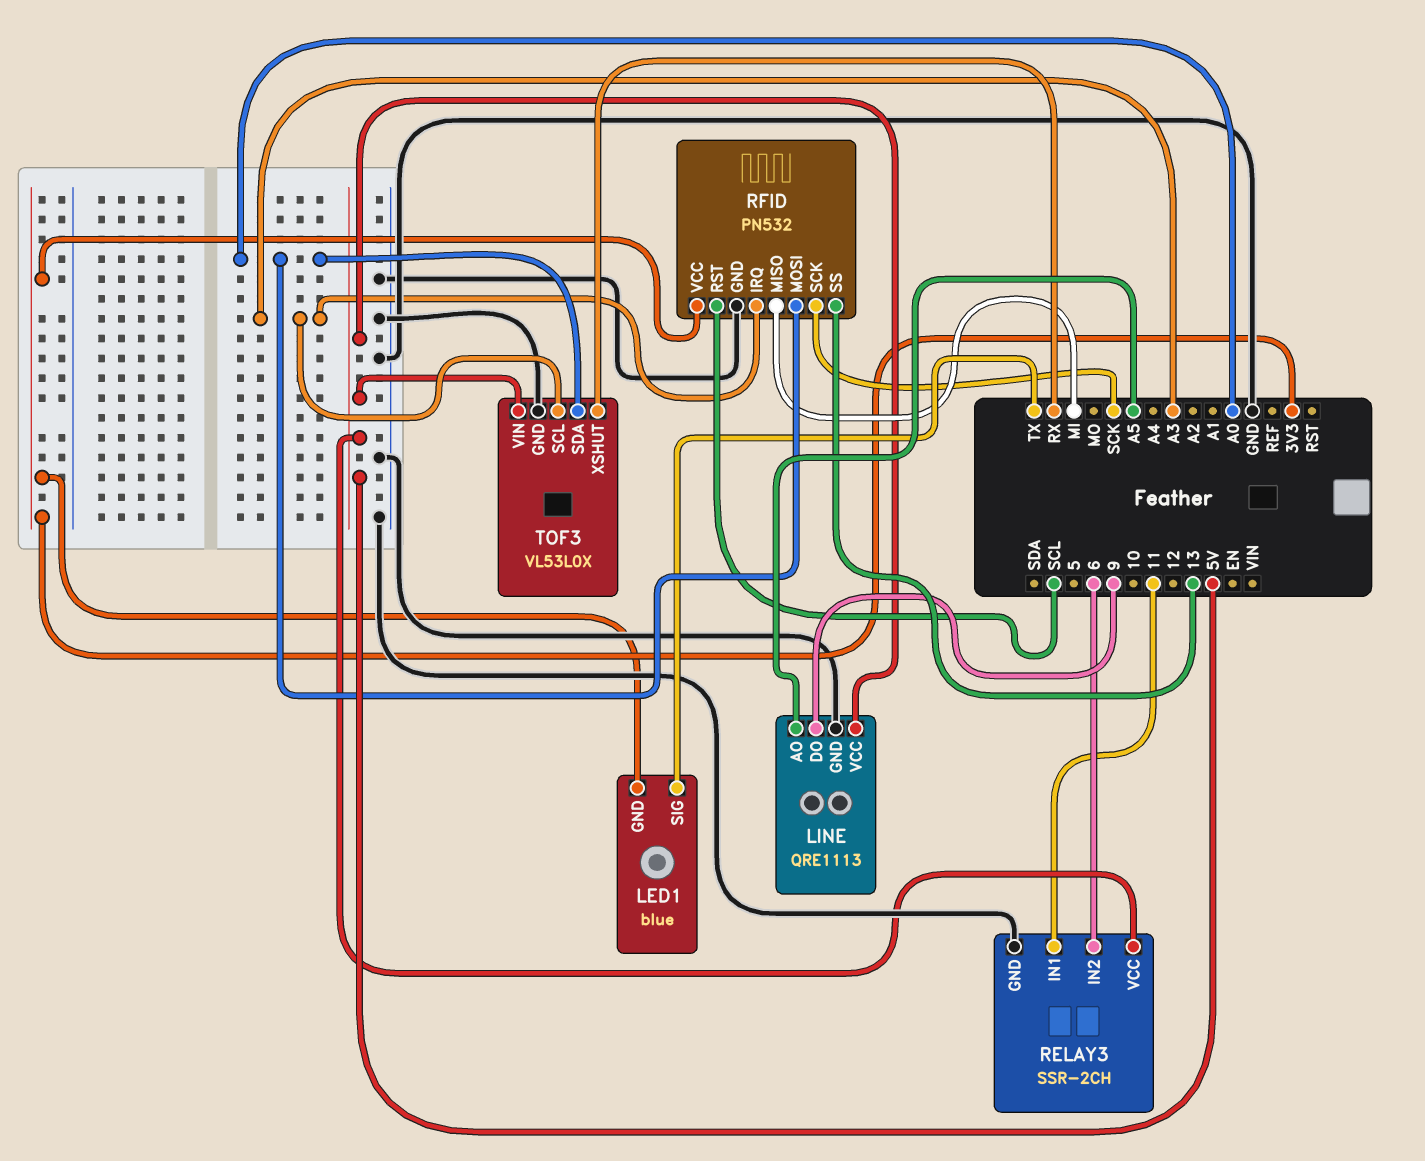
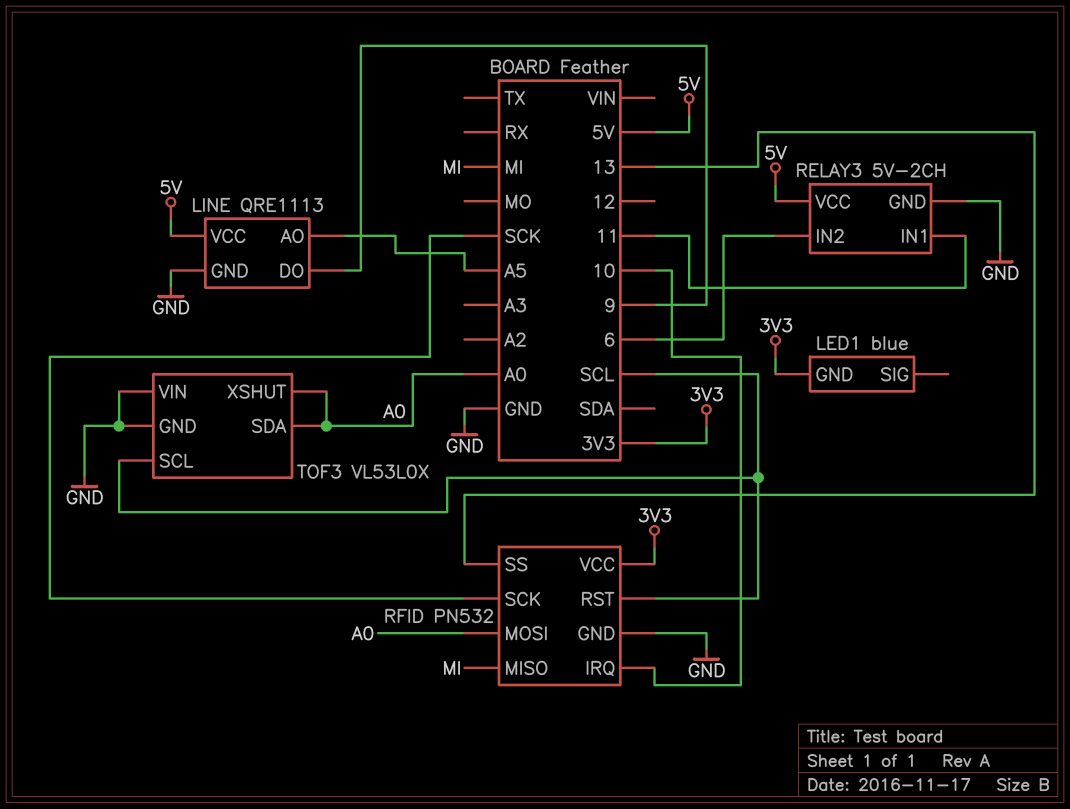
LED1 pin SIG: TX -> none
RELAY3: SSR-2CH -> 5V-2CH
RFID pin IRQ: A3 -> 10
TOF3 pin SCL: A3 -> SCL
TOF3 pin VIN: 5V -> GND
TOF3 pin XSHUT: RX -> A0

